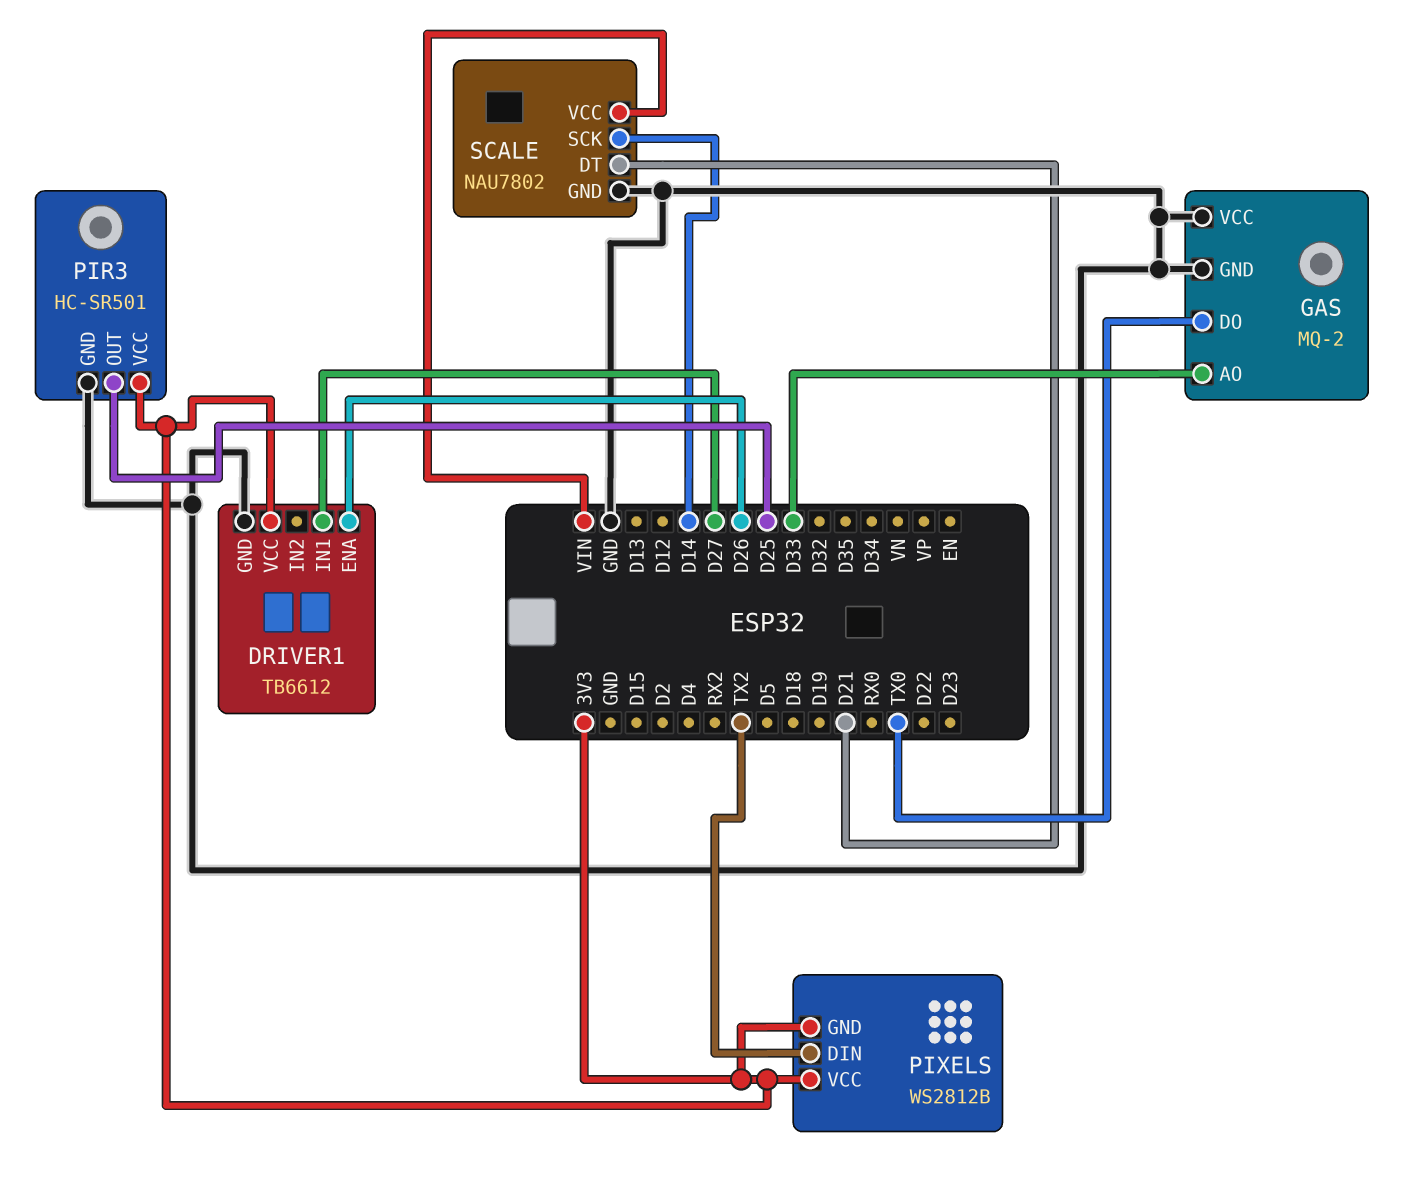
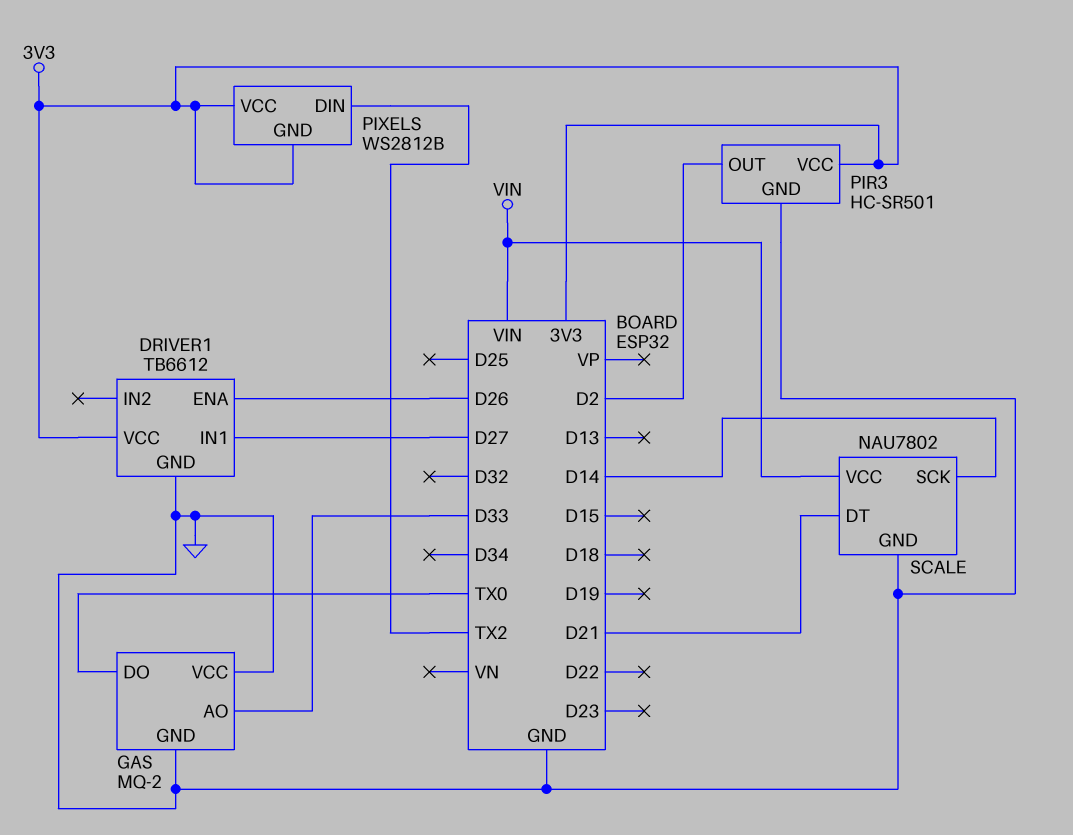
PIR3 pin OUT: D25 -> D2

